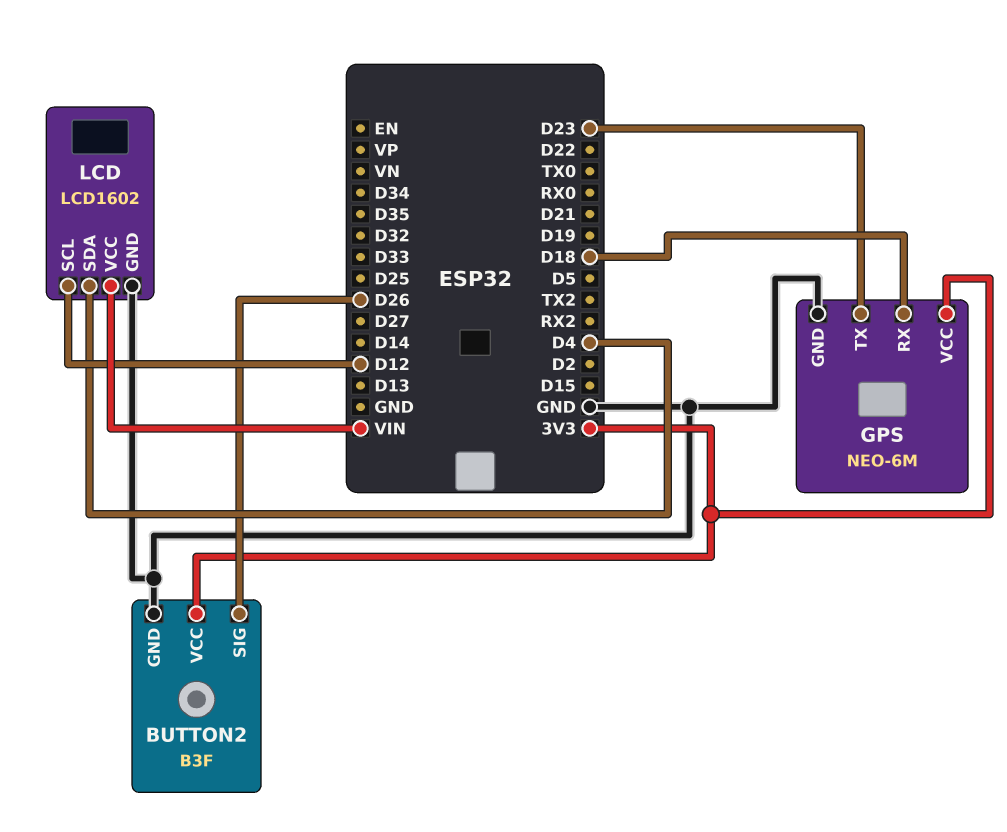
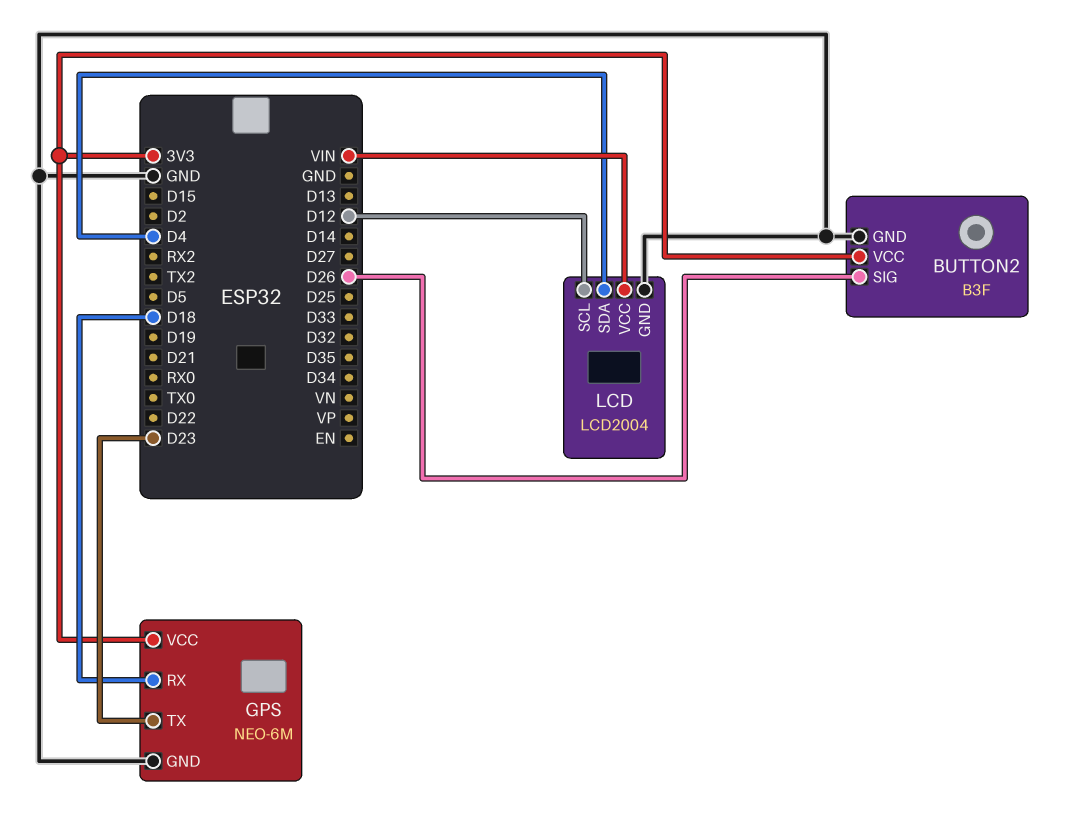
LCD: LCD1602 -> LCD2004

